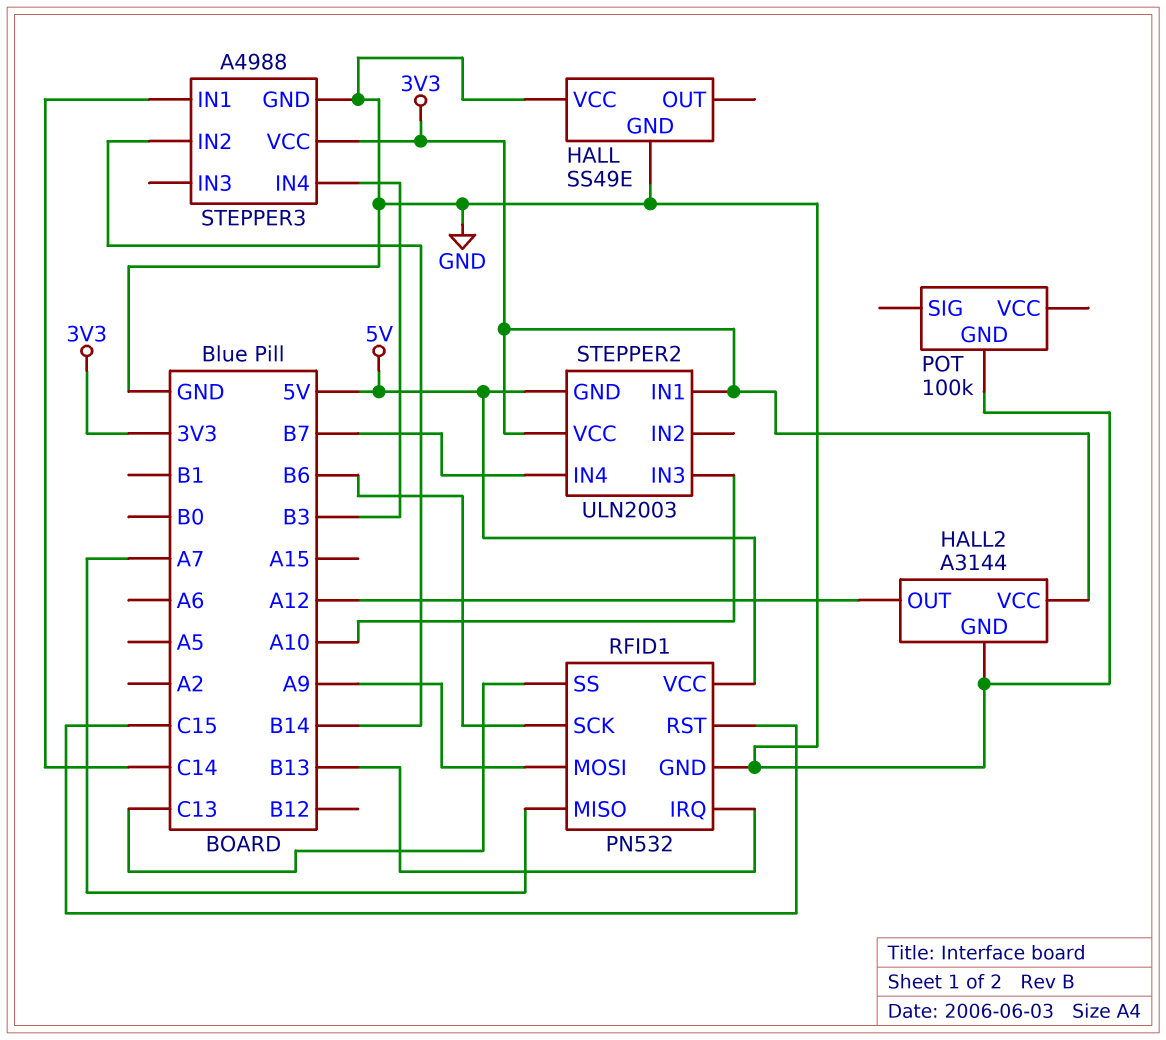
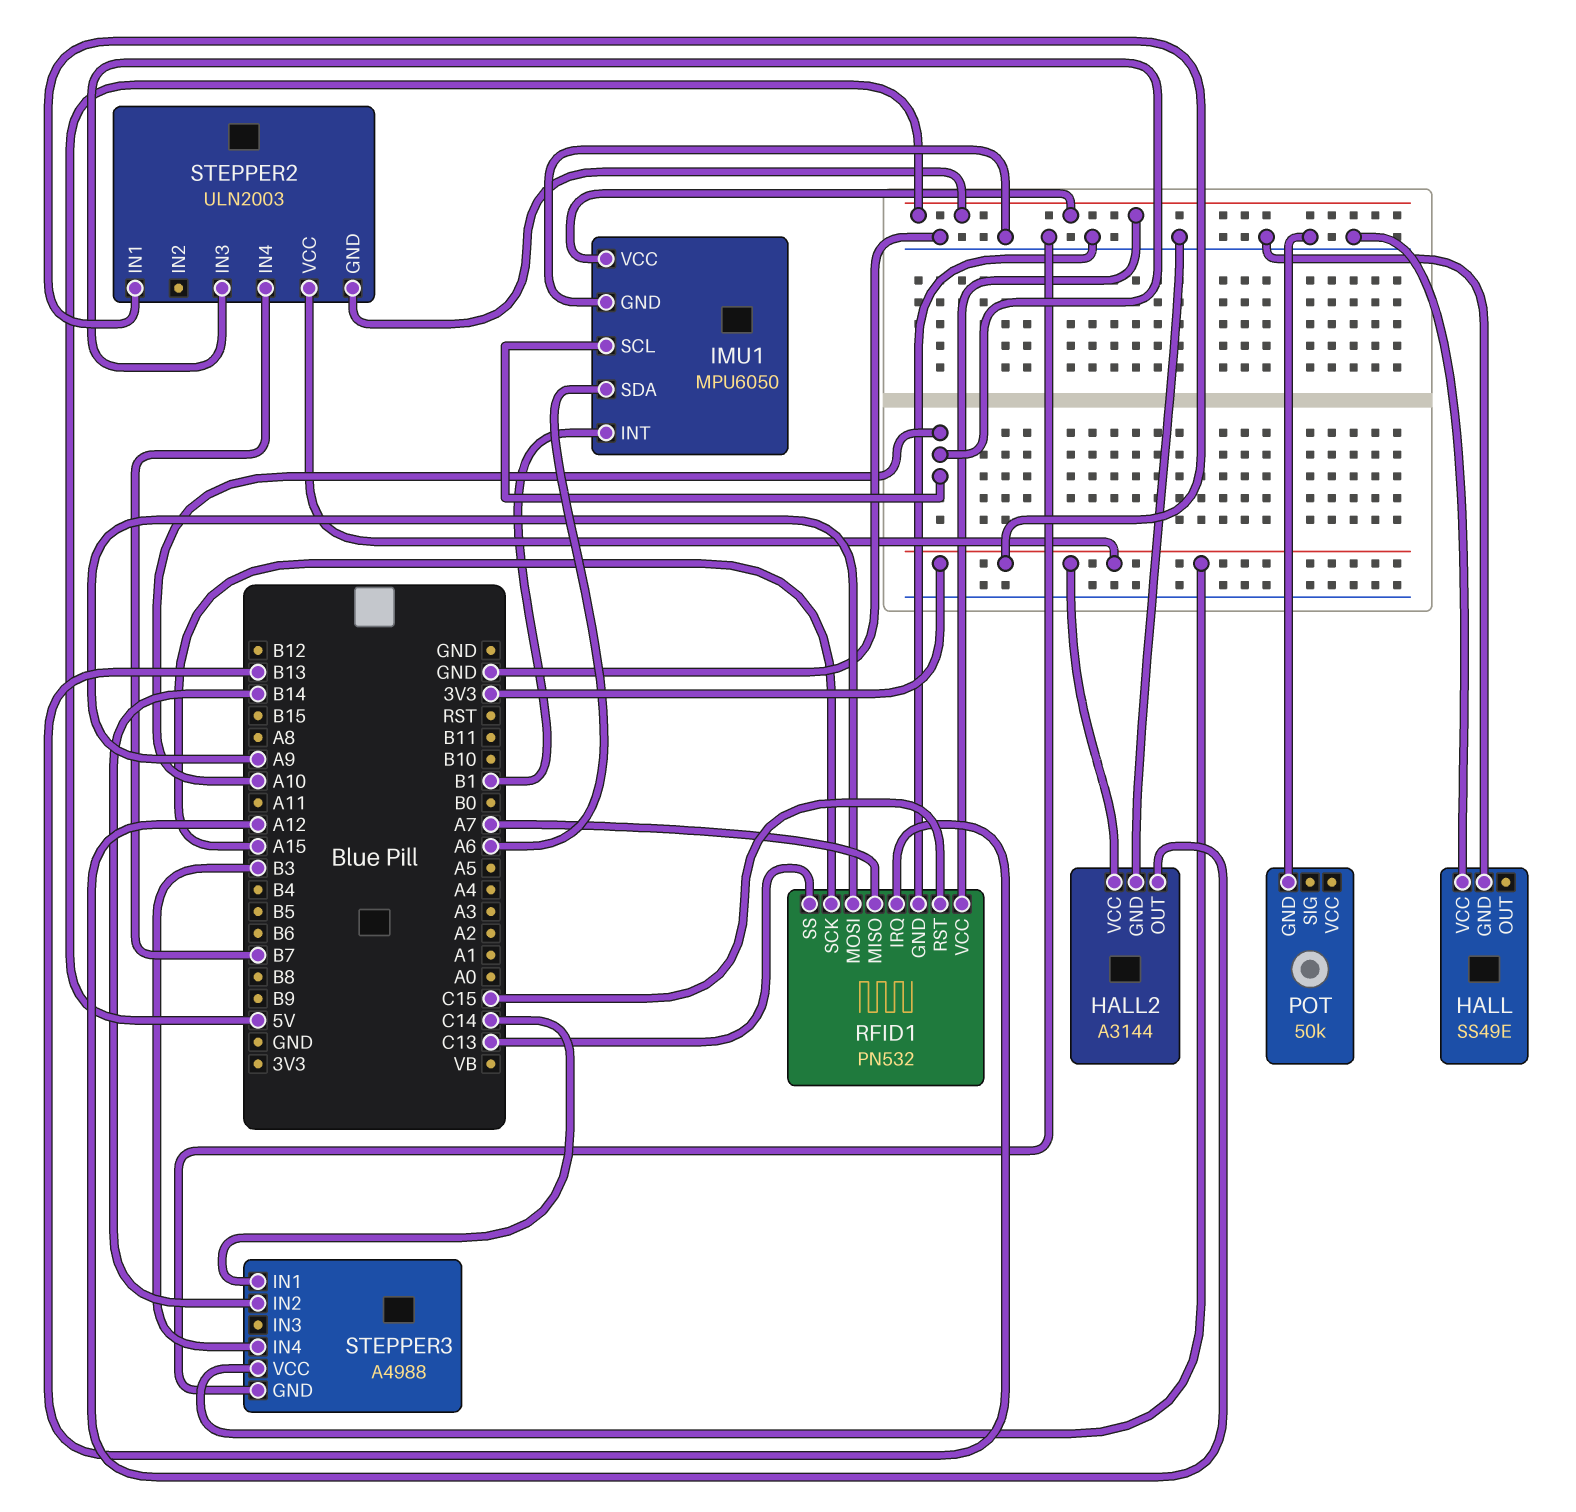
IMU1: none -> MPU6050
IMU1 pin GND: none -> GND
IMU1 pin INT: none -> B1
IMU1 pin SCL: none -> A10
IMU1 pin SDA: none -> A6
IMU1 pin VCC: none -> 5V
POT: 100k -> 50k
RFID1 pin SCK: B6 -> A15

